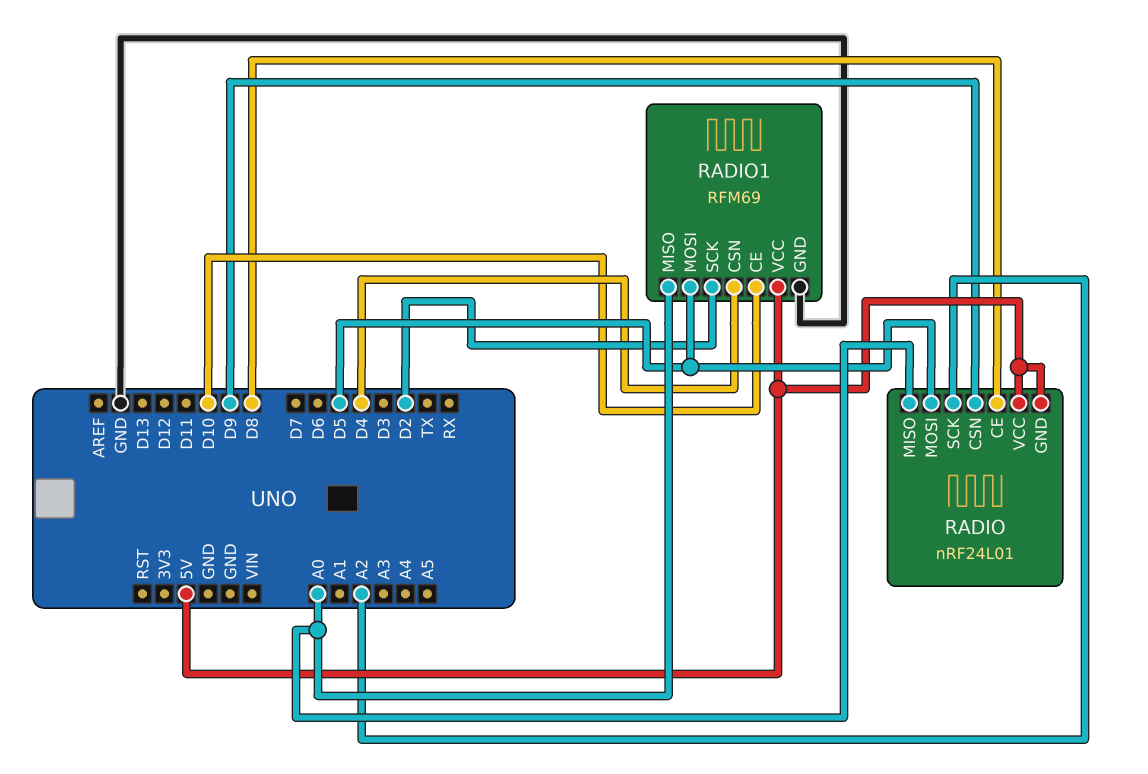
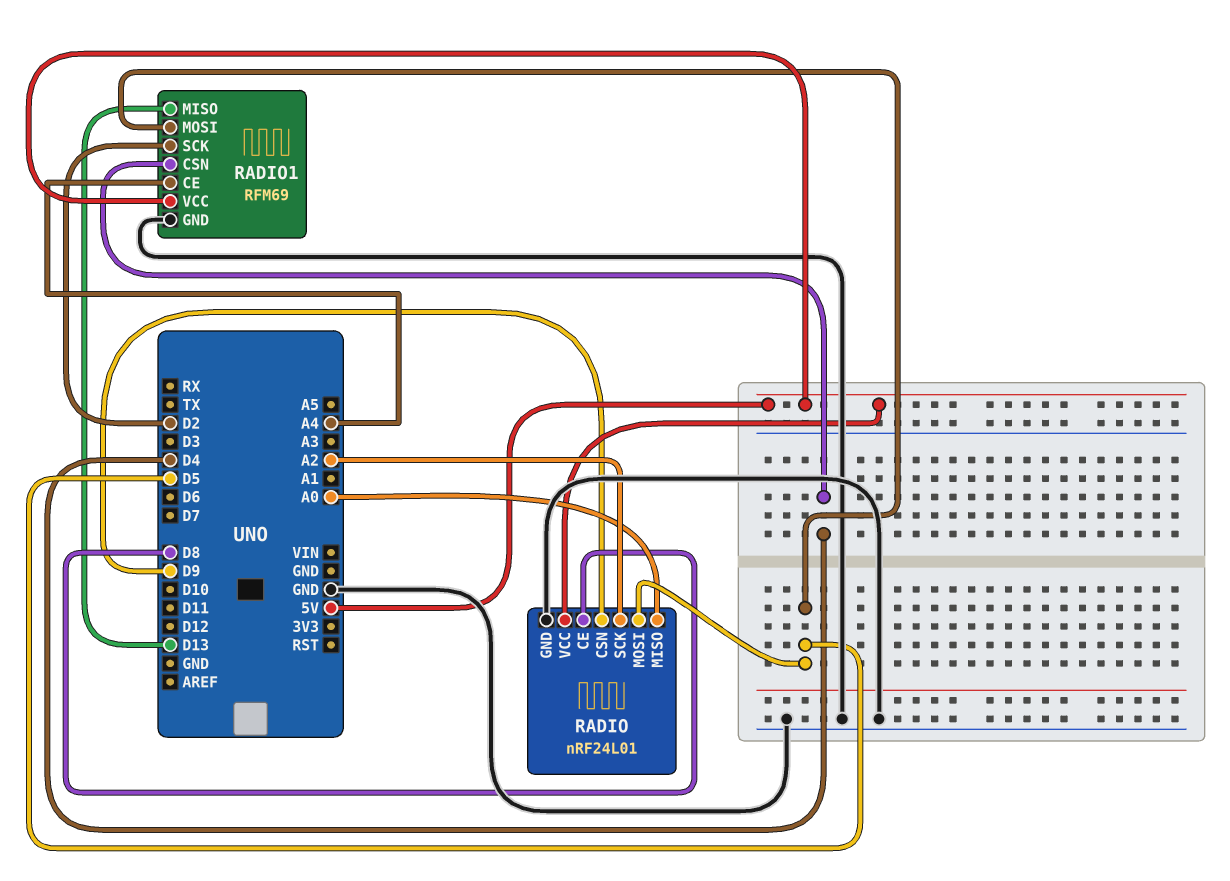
RADIO pin GND: 5V -> GND
RADIO1 pin CE: D10 -> A4
RADIO1 pin MISO: A0 -> D13

